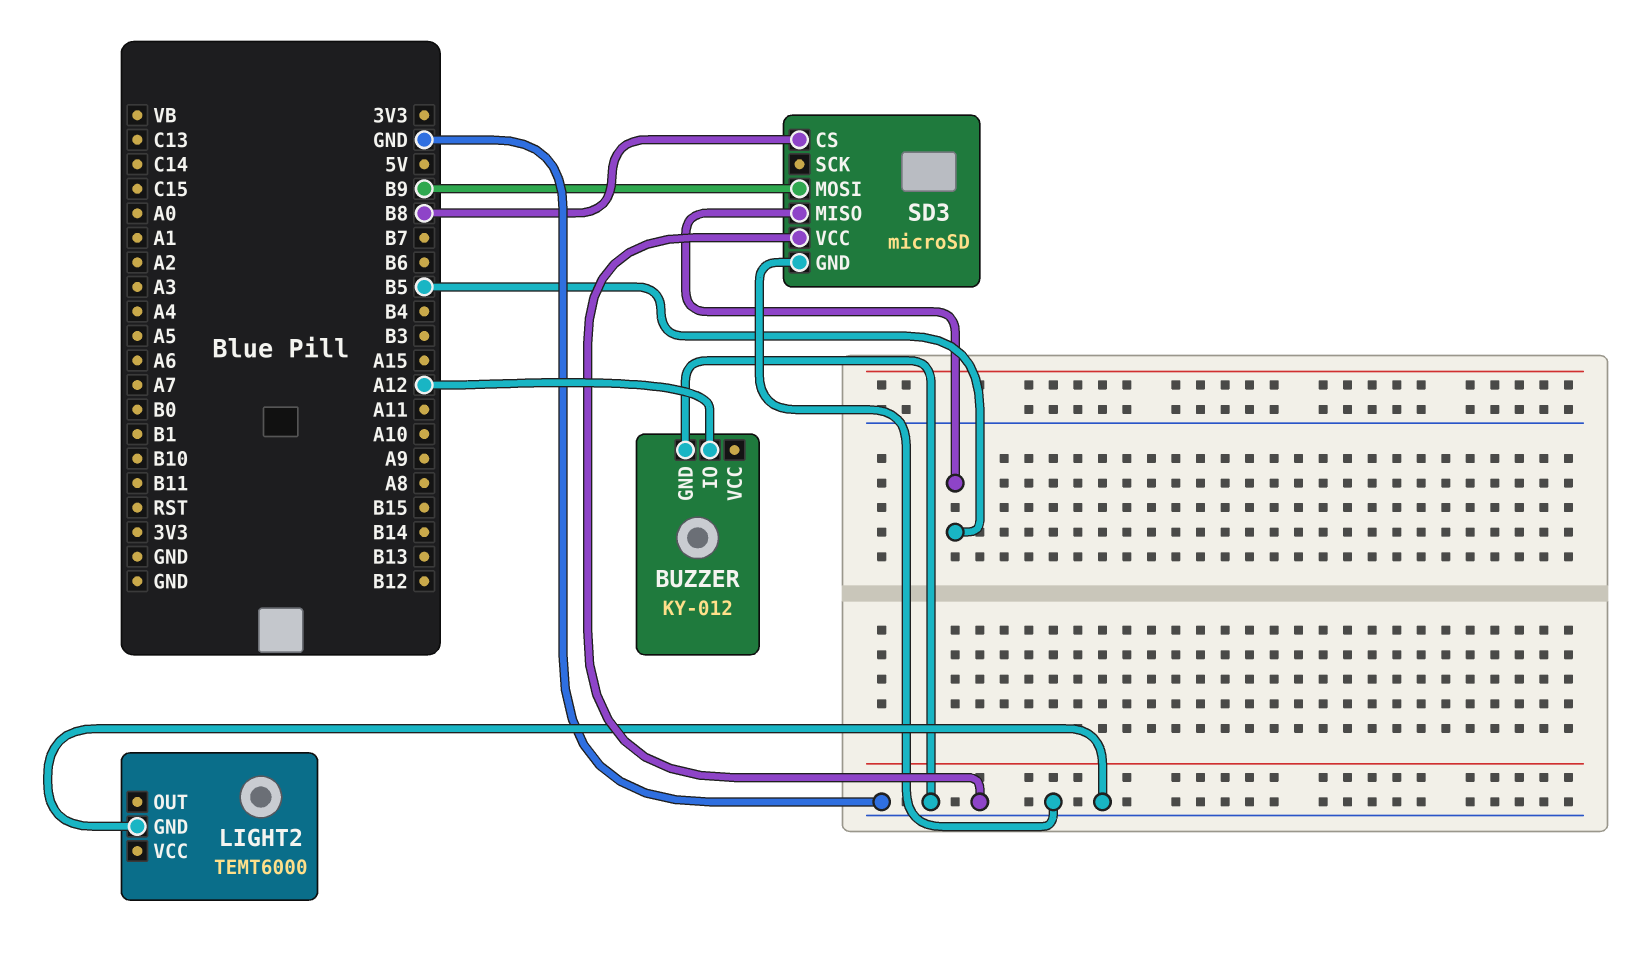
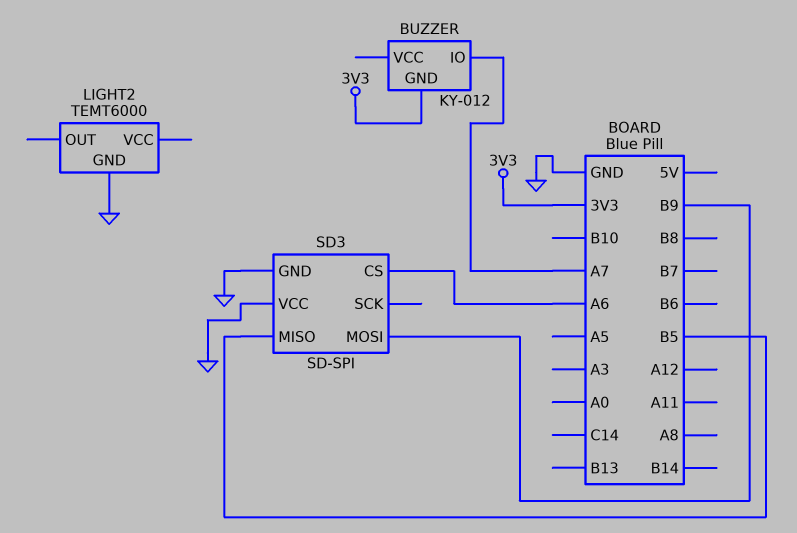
BUZZER pin GND: GND -> 3V3
BUZZER pin IO: A12 -> A7
SD3: microSD -> SD-SPI
SD3 pin CS: B8 -> A6

